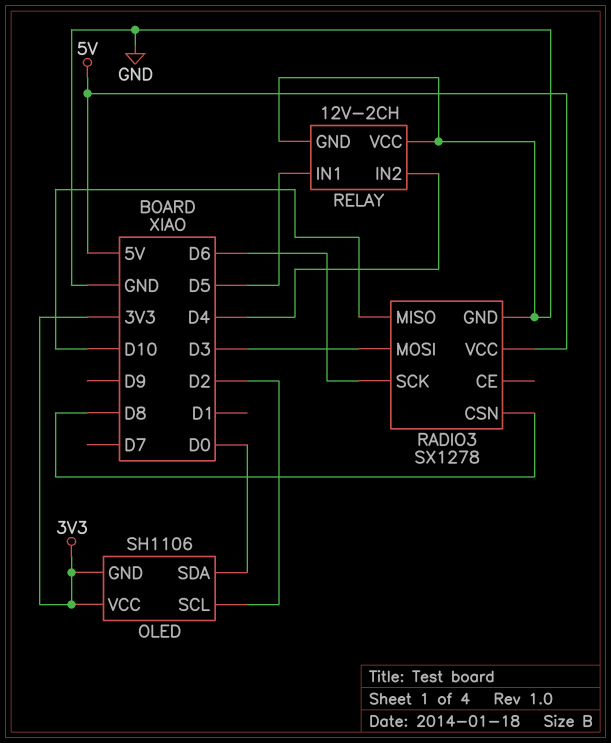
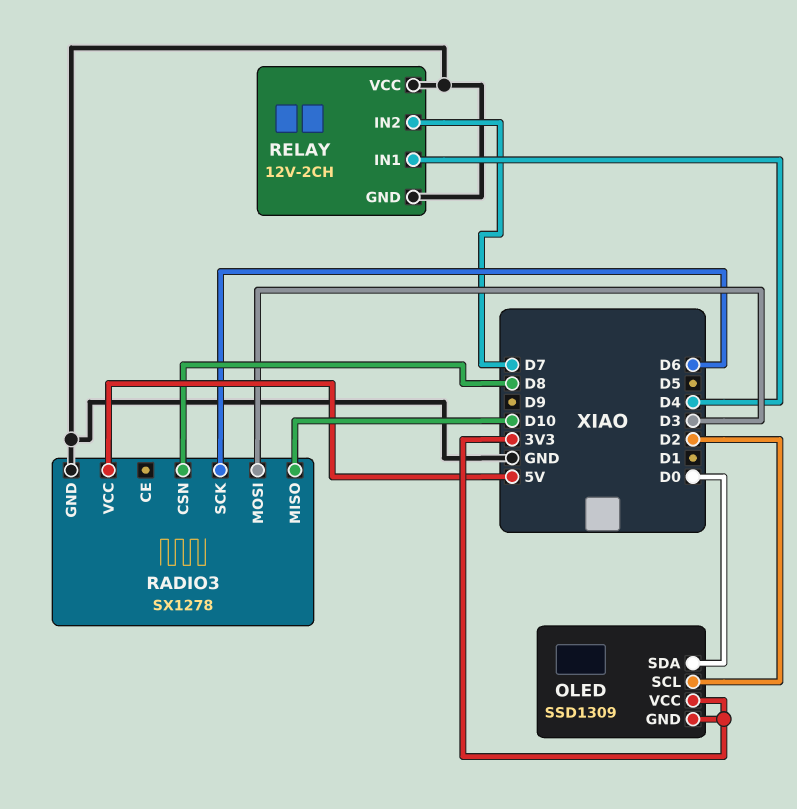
OLED: SH1106 -> SSD1309
RELAY pin IN1: D5 -> D4
RELAY pin IN2: D4 -> D7

